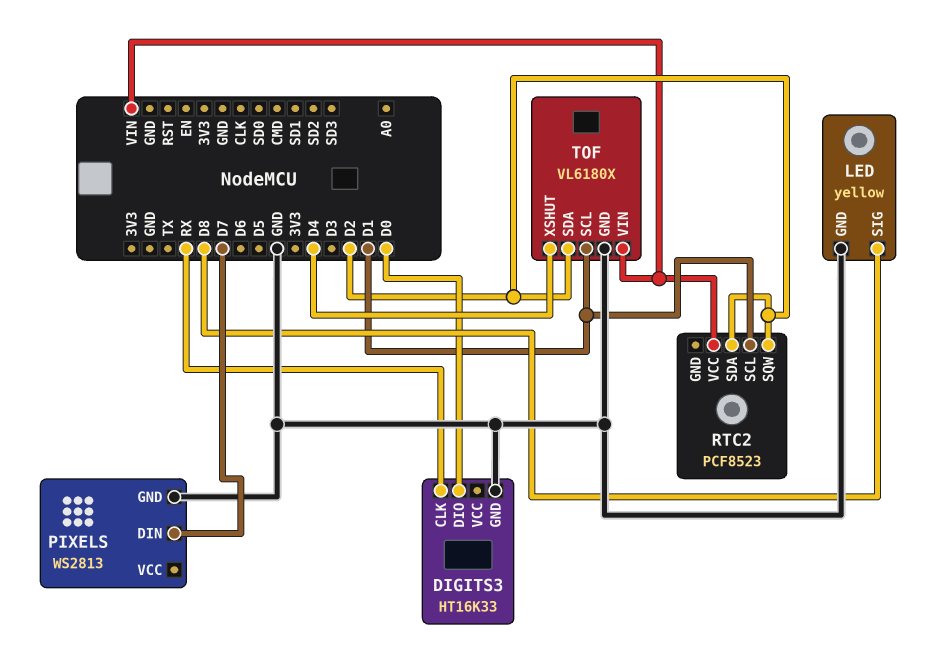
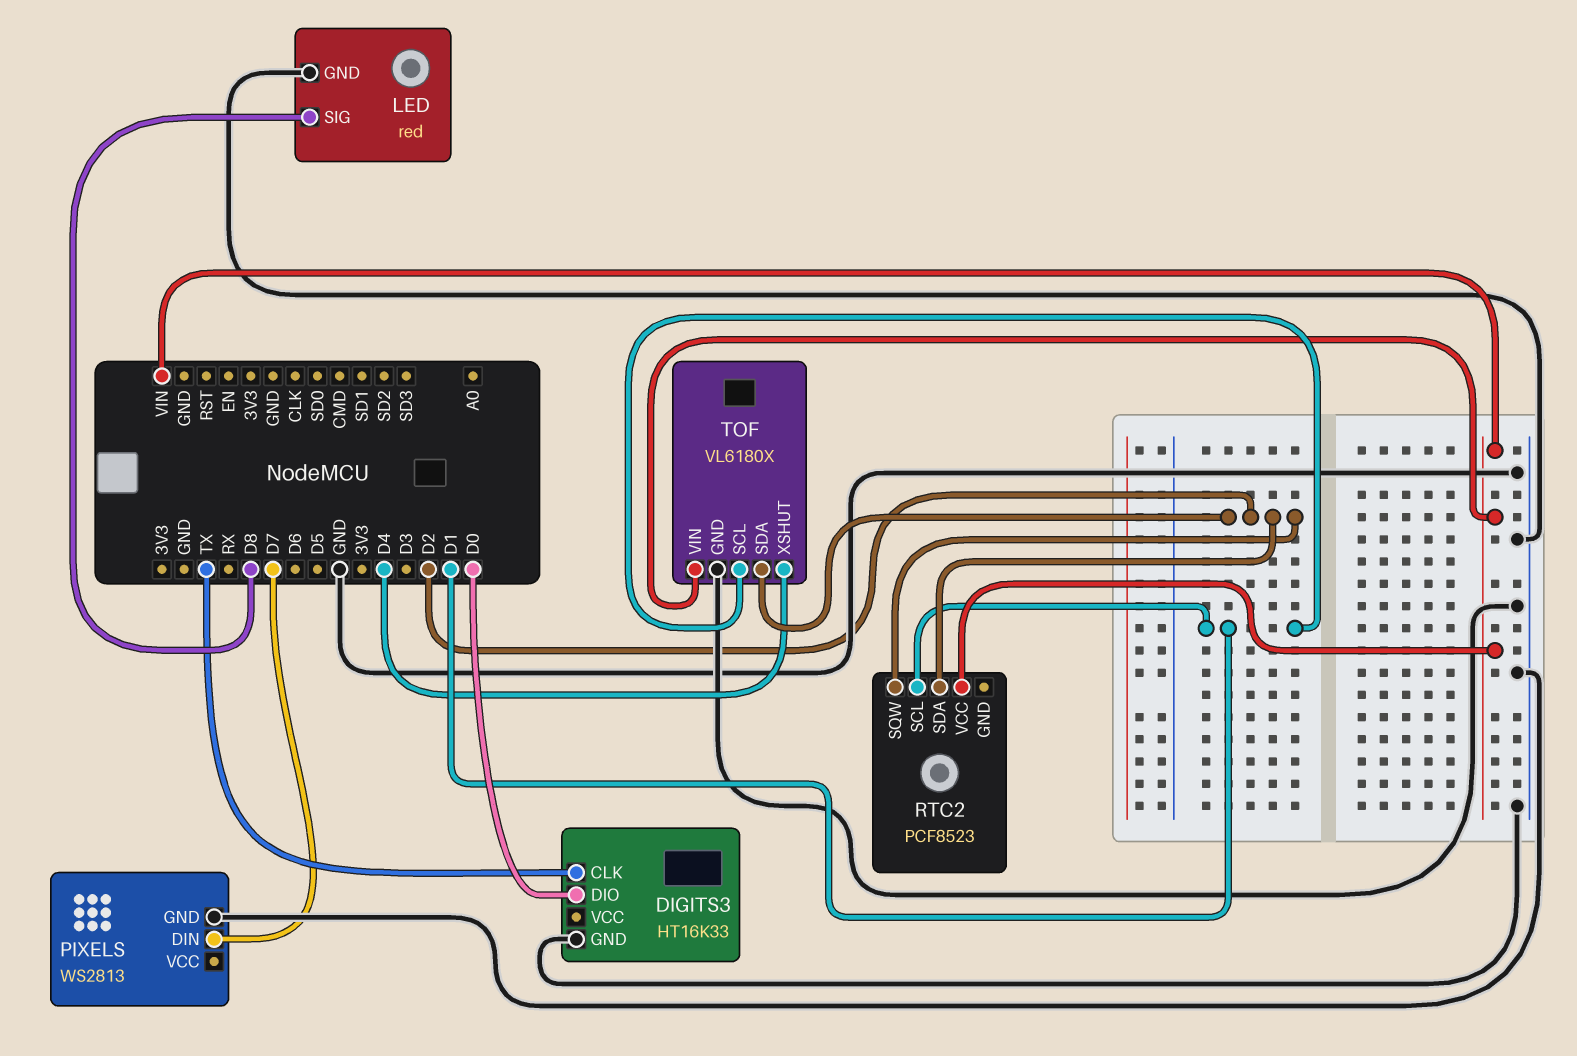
DIGITS3 pin CLK: RX -> TX
LED: yellow -> red

